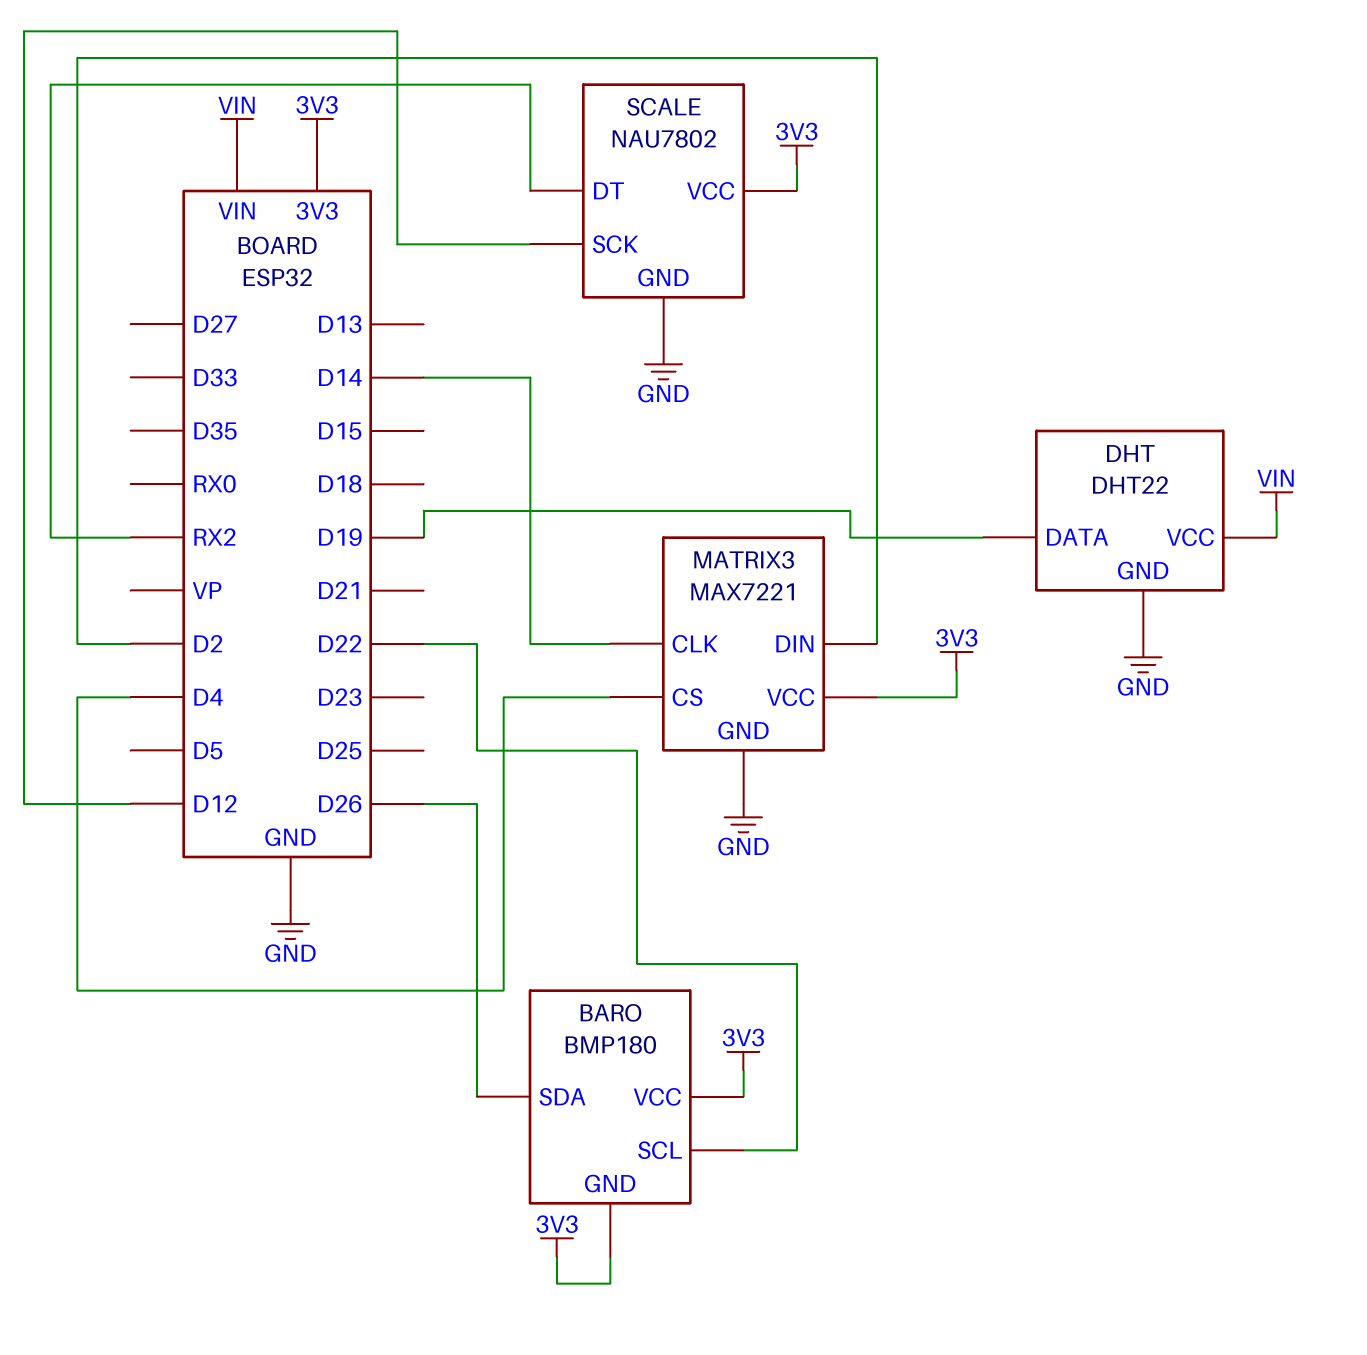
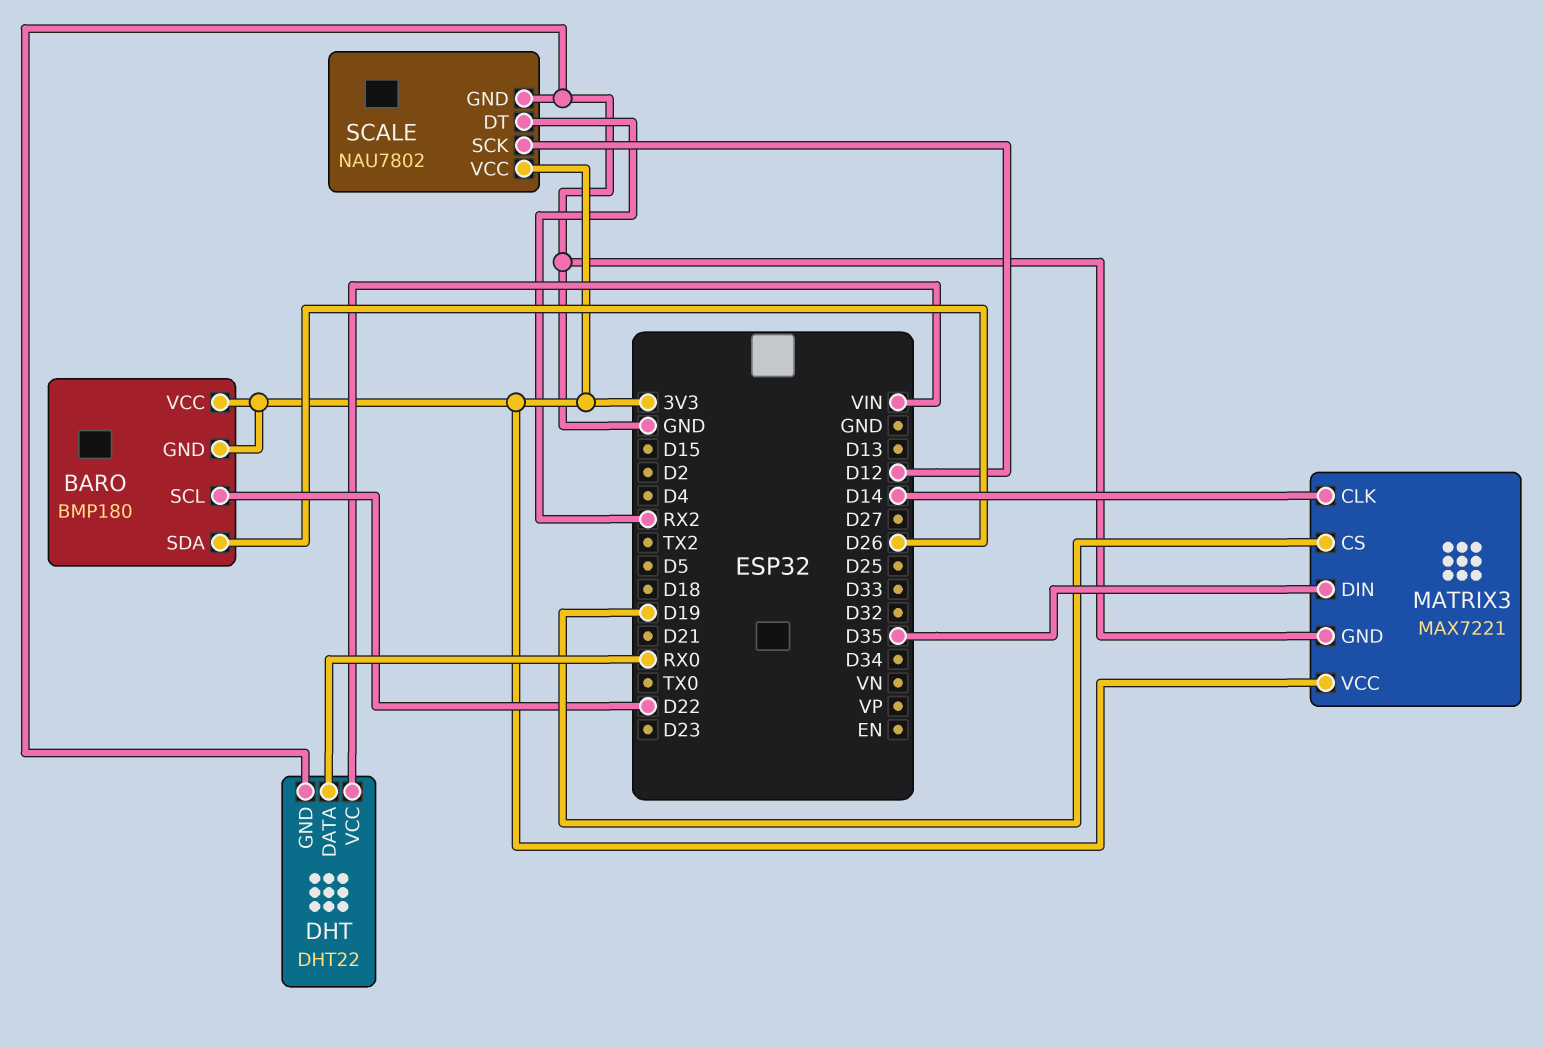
DHT pin DATA: D19 -> RX0
MATRIX3 pin CS: D4 -> D19
MATRIX3 pin DIN: D2 -> D35

